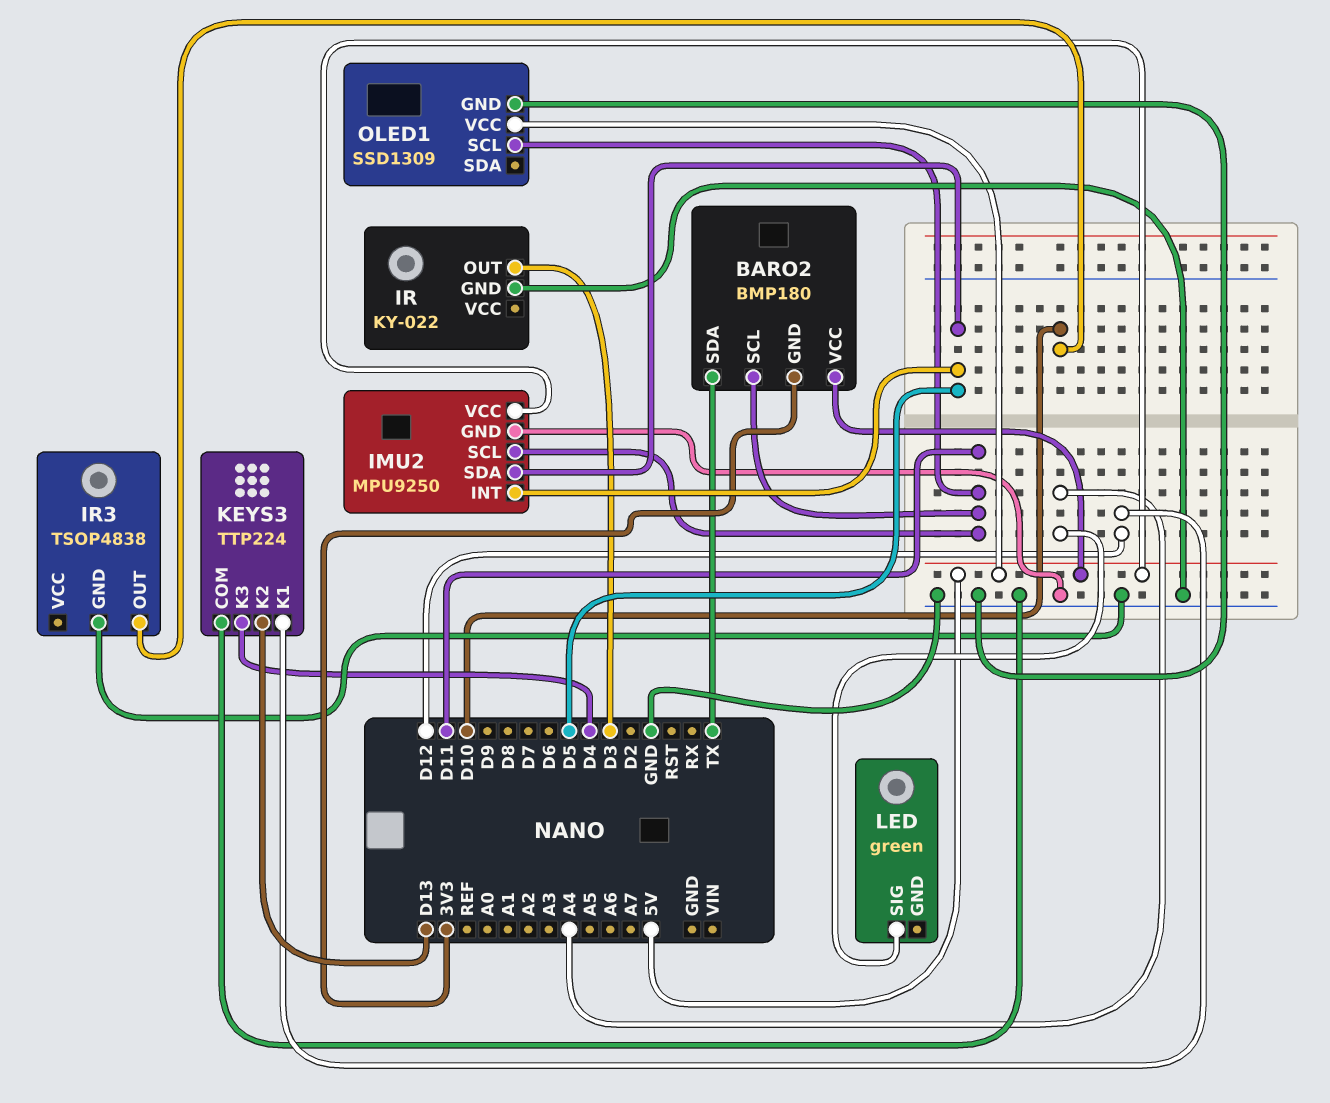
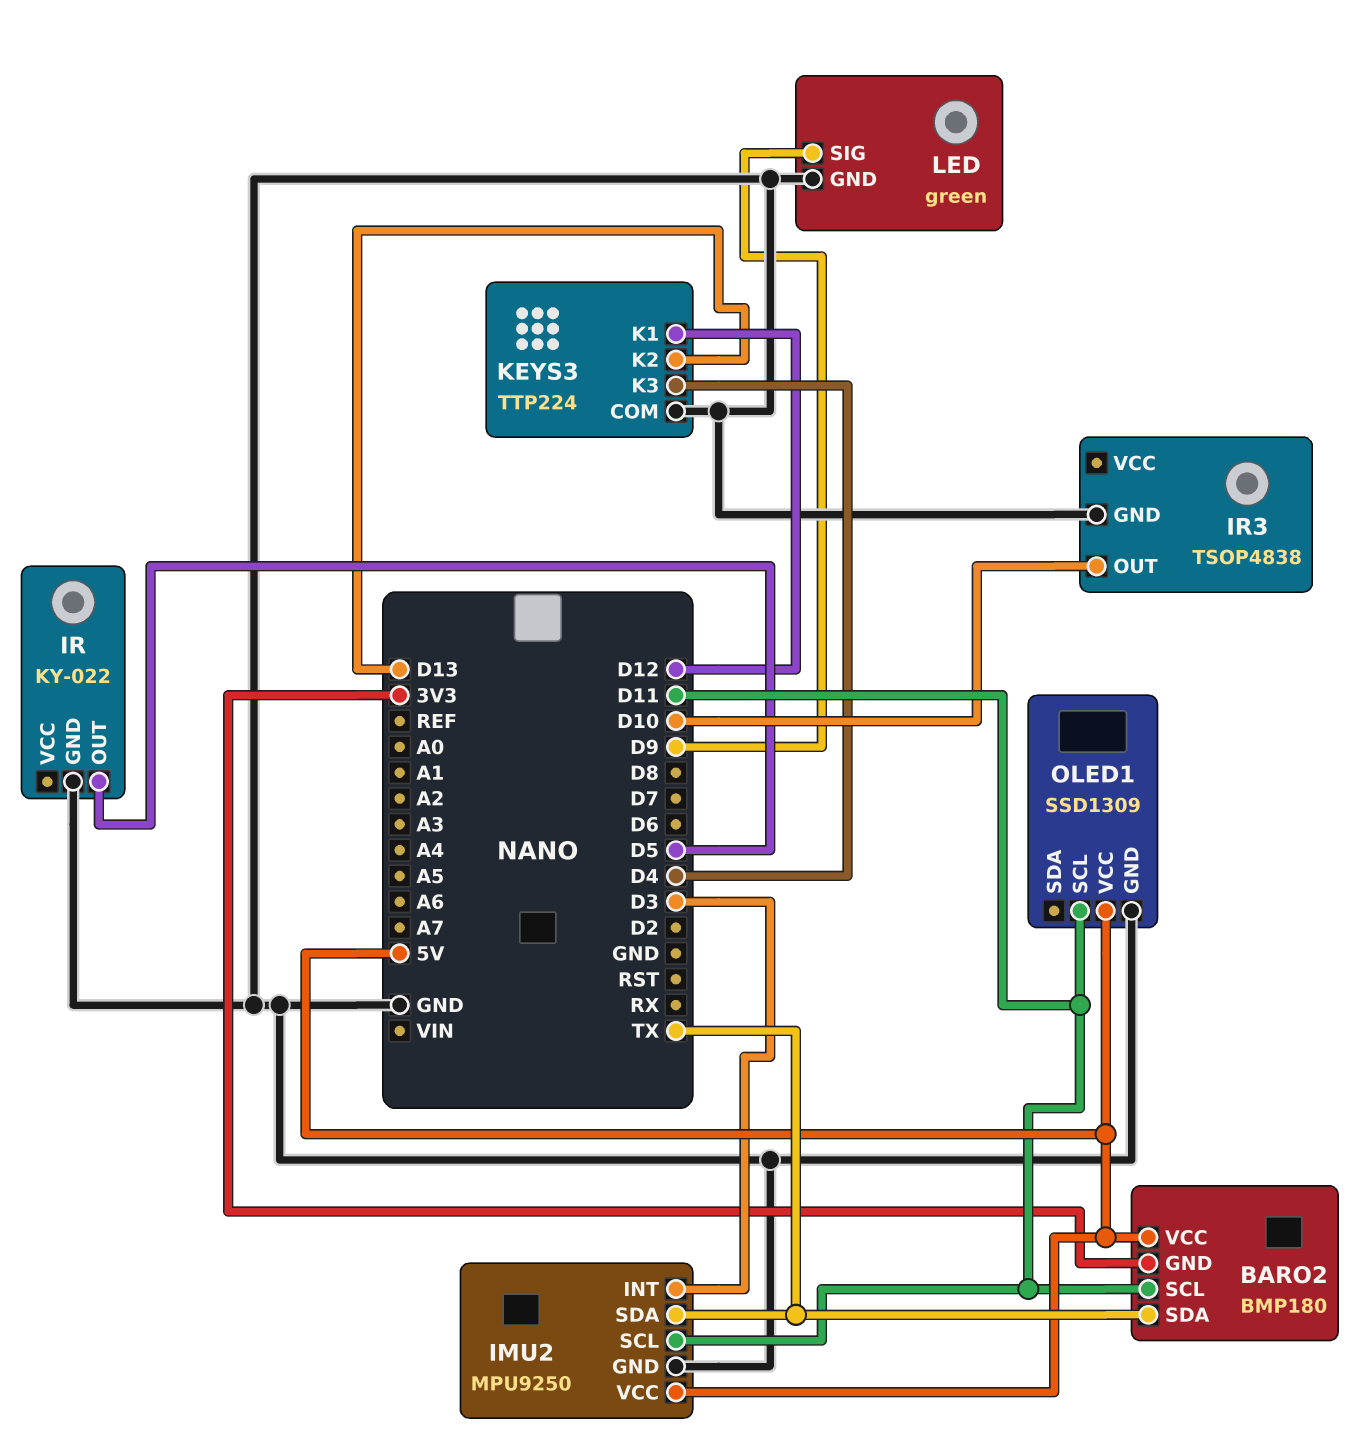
IMU2 pin INT: D5 -> D3
IMU2 pin SDA: D5 -> TX
IR pin OUT: D3 -> D5
LED pin GND: none -> GND
LED pin SIG: A4 -> D9

